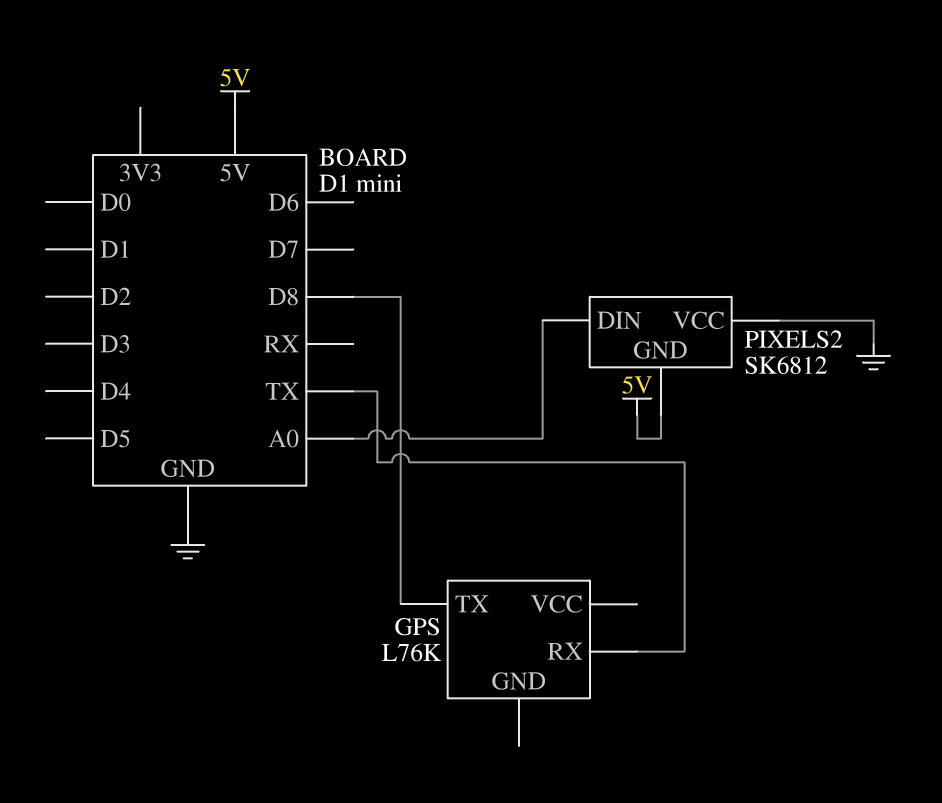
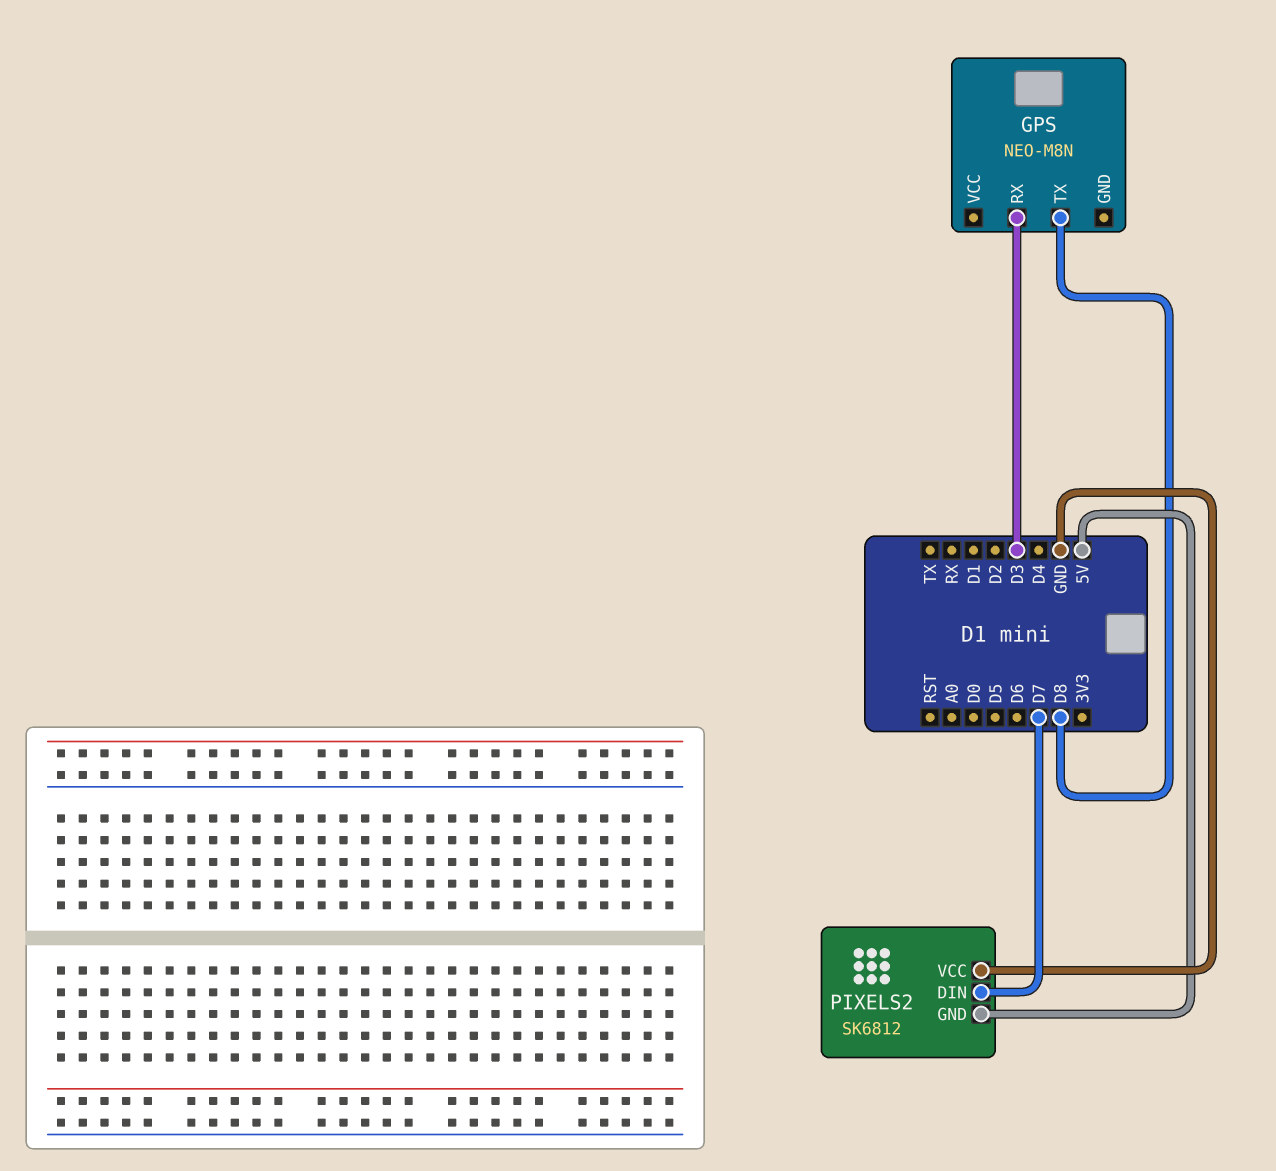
GPS: L76K -> NEO-M8N
GPS pin RX: TX -> D3
PIXELS2 pin DIN: A0 -> D7

